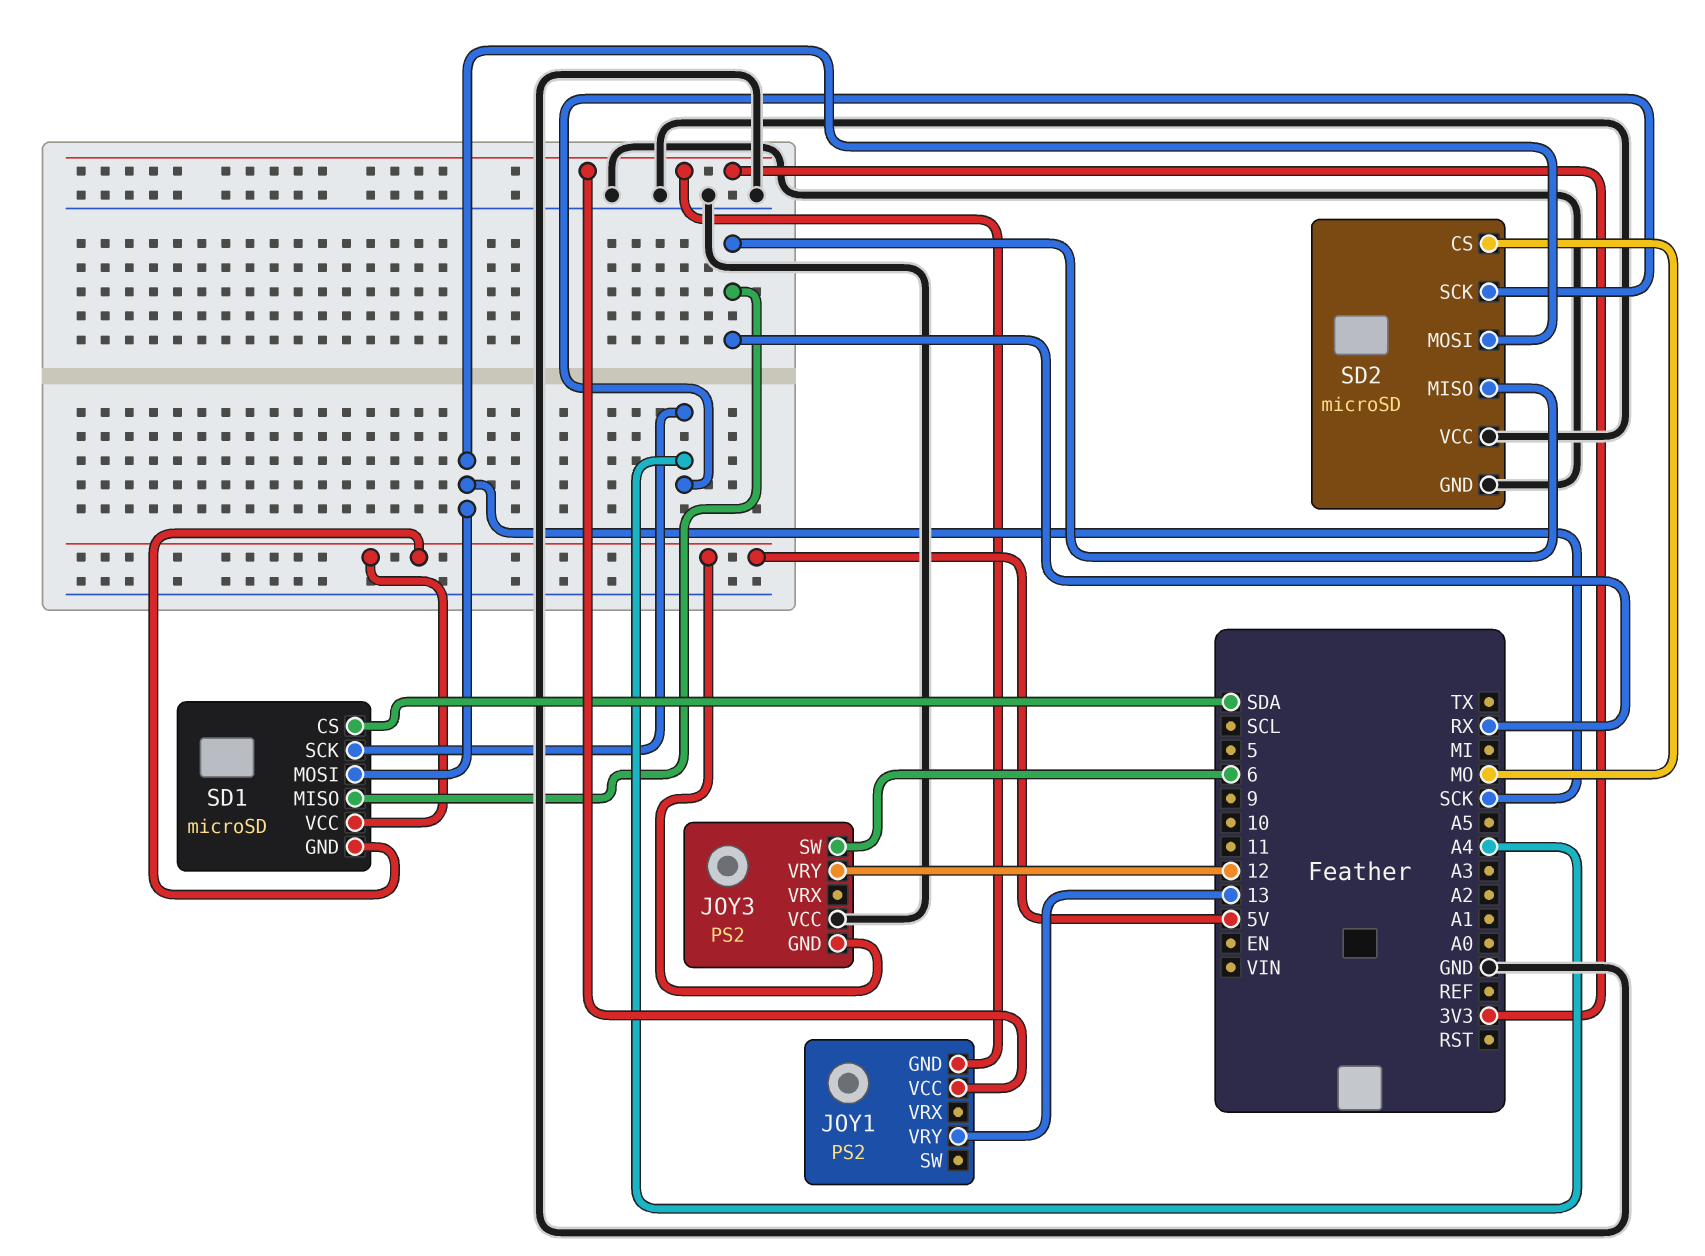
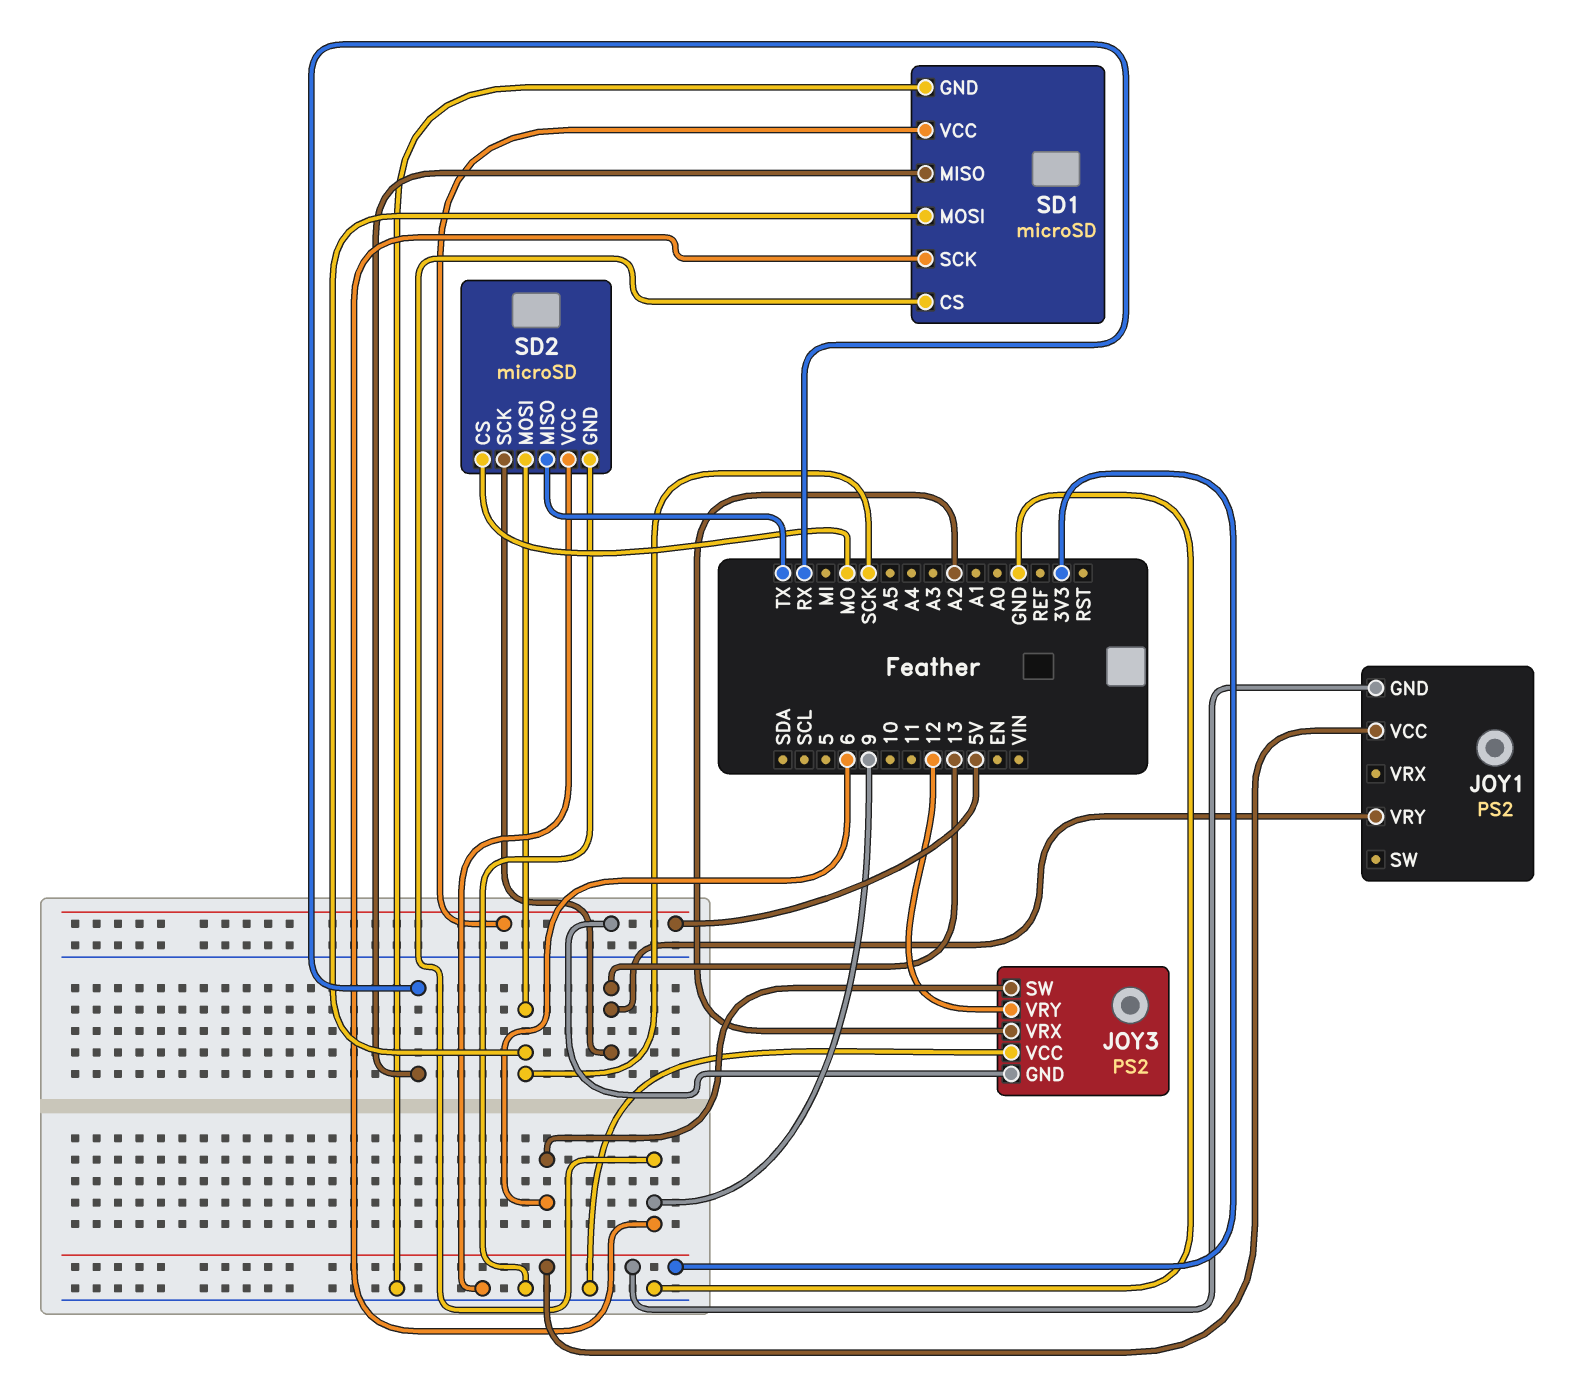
JOY3 pin VRX: none -> A2
SD1 pin CS: SDA -> 9
SD1 pin GND: 5V -> GND
SD1 pin SCK: A4 -> 9
SD2 pin MISO: RX -> TX
SD2 pin SCK: A4 -> 13

